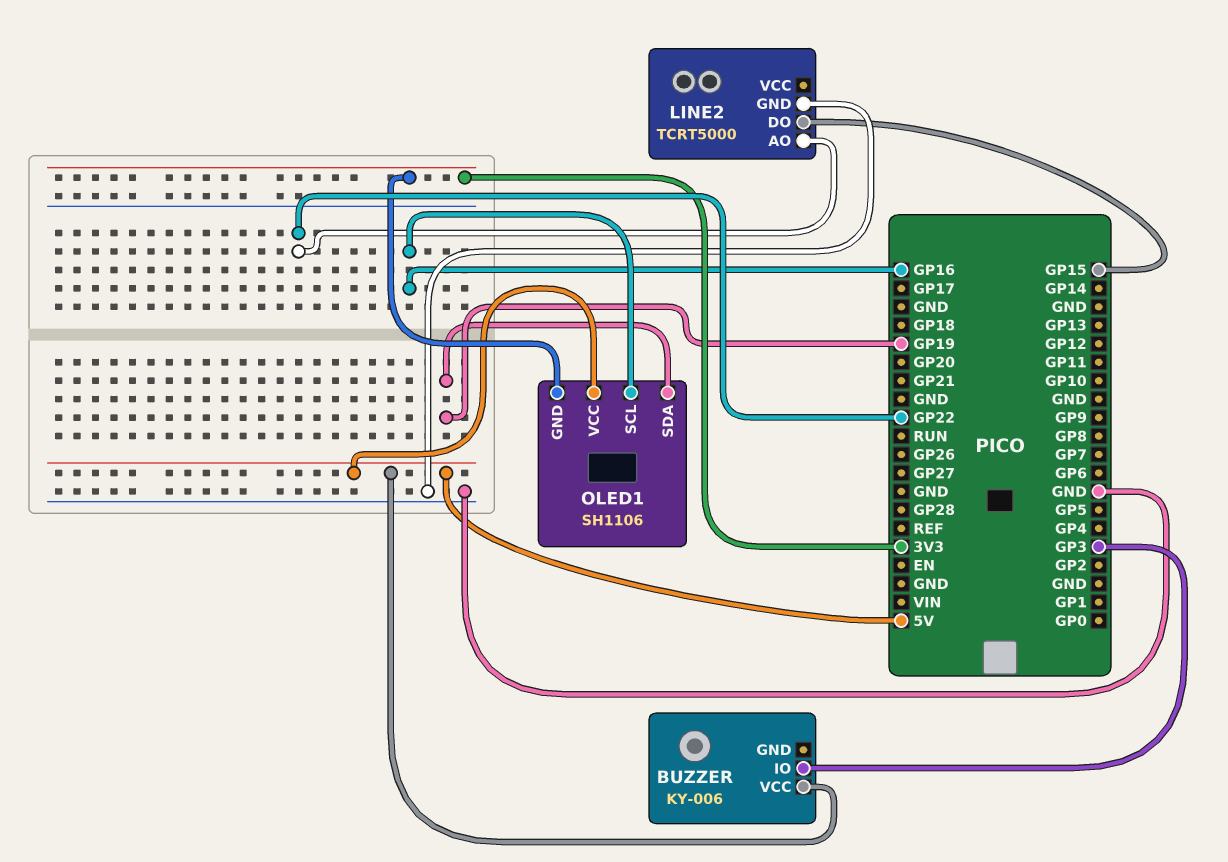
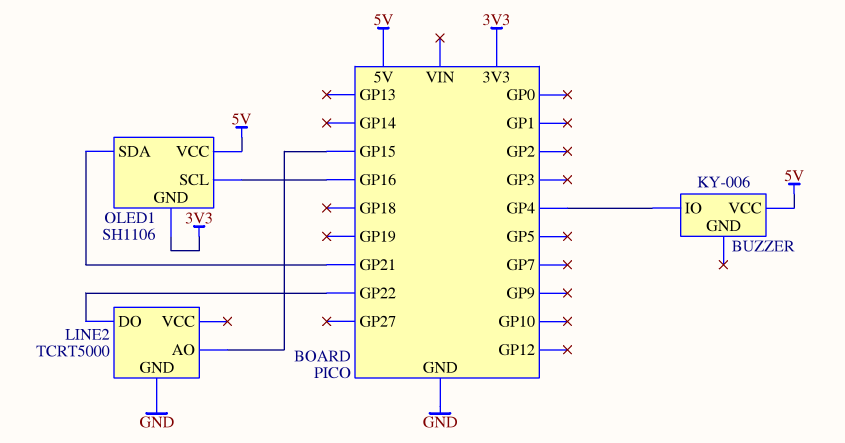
BUZZER pin IO: GP3 -> GP4
LINE2 pin AO: GP22 -> GP15
LINE2 pin DO: GP15 -> GP22
OLED1 pin SDA: GP19 -> GP21

